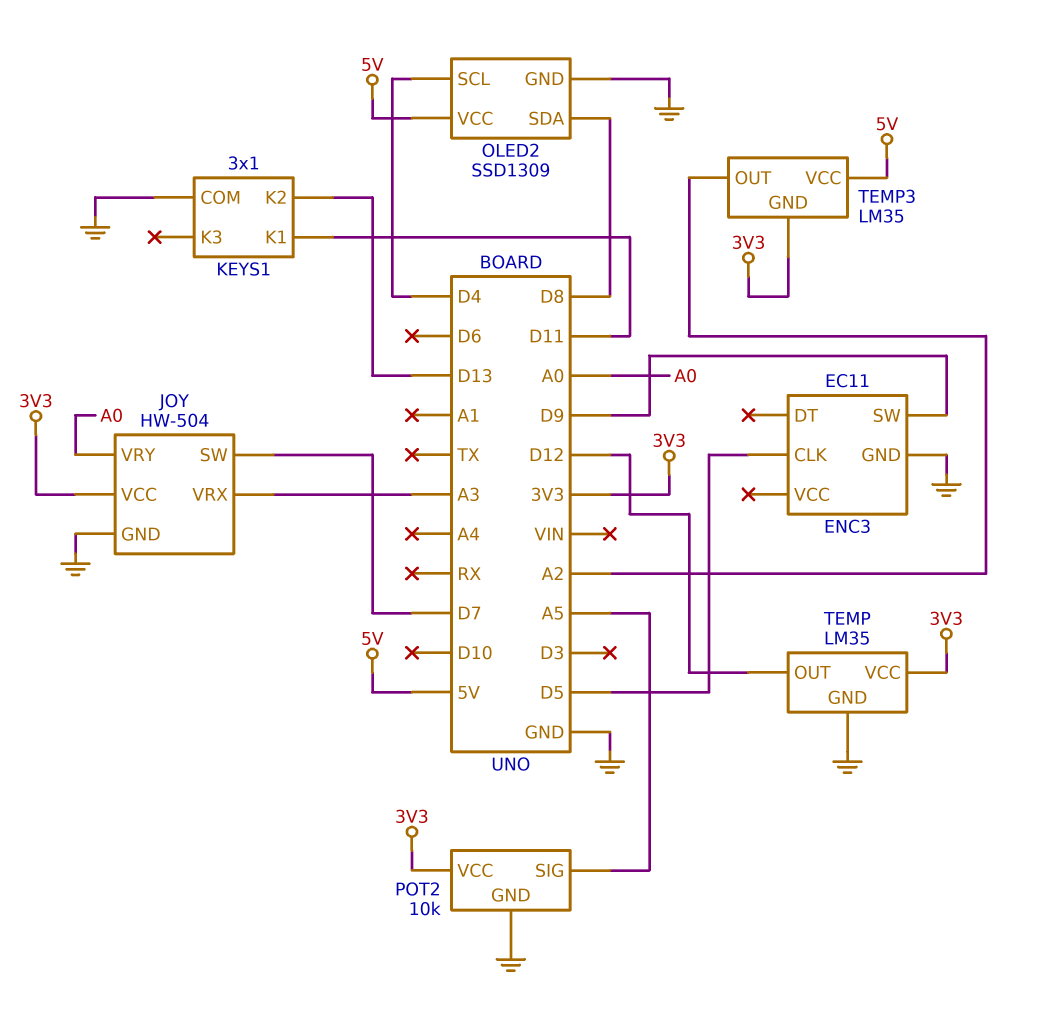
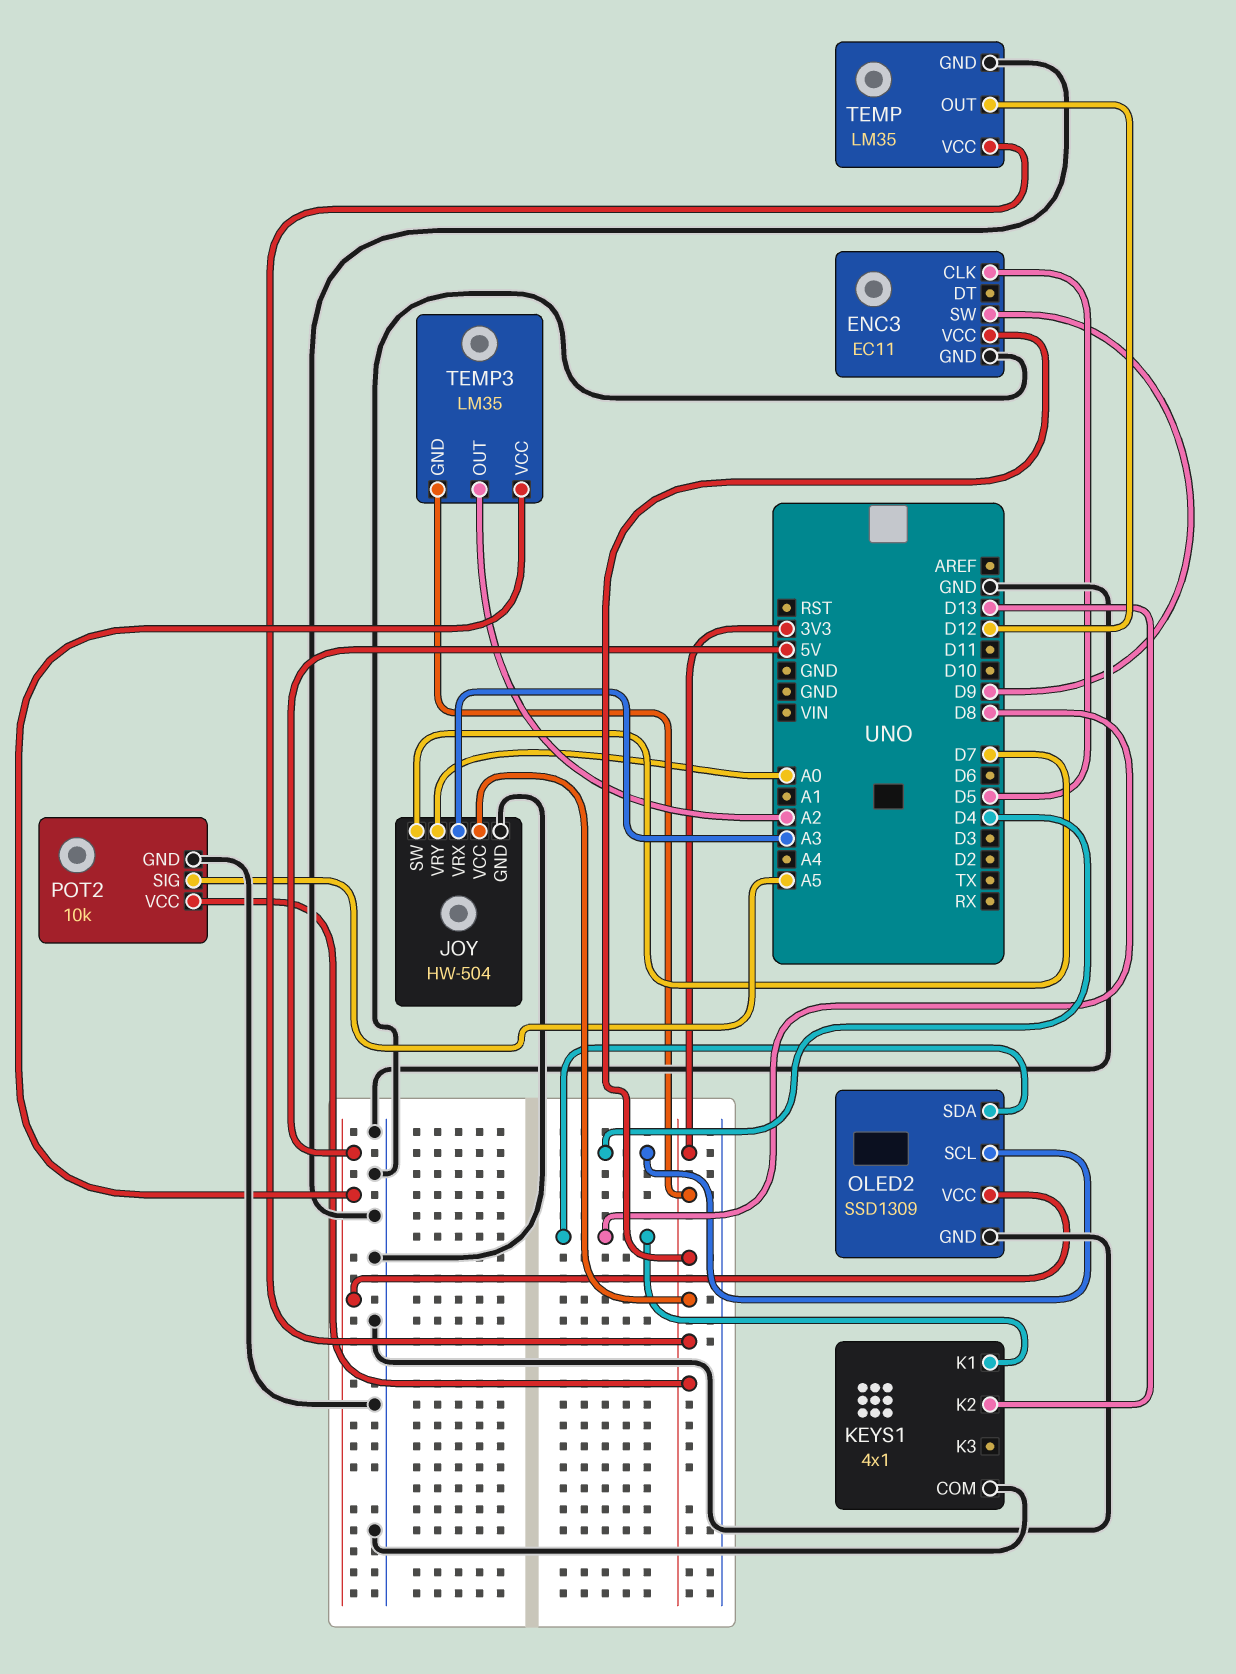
ENC3 pin VCC: none -> 3V3
KEYS1: 3x1 -> 4x1
KEYS1 pin K1: D11 -> D8

